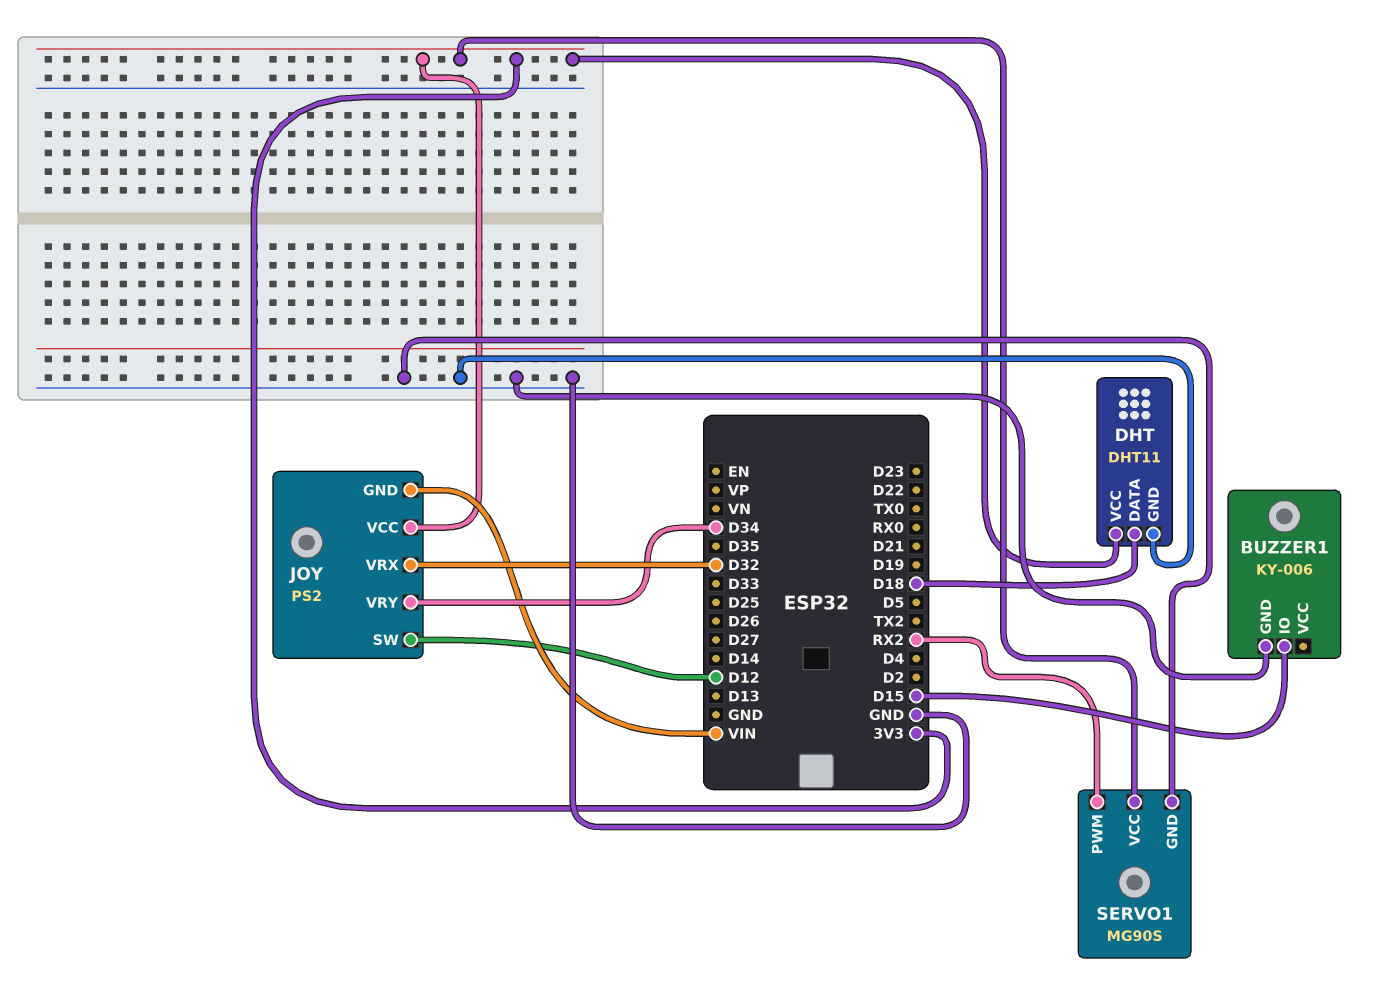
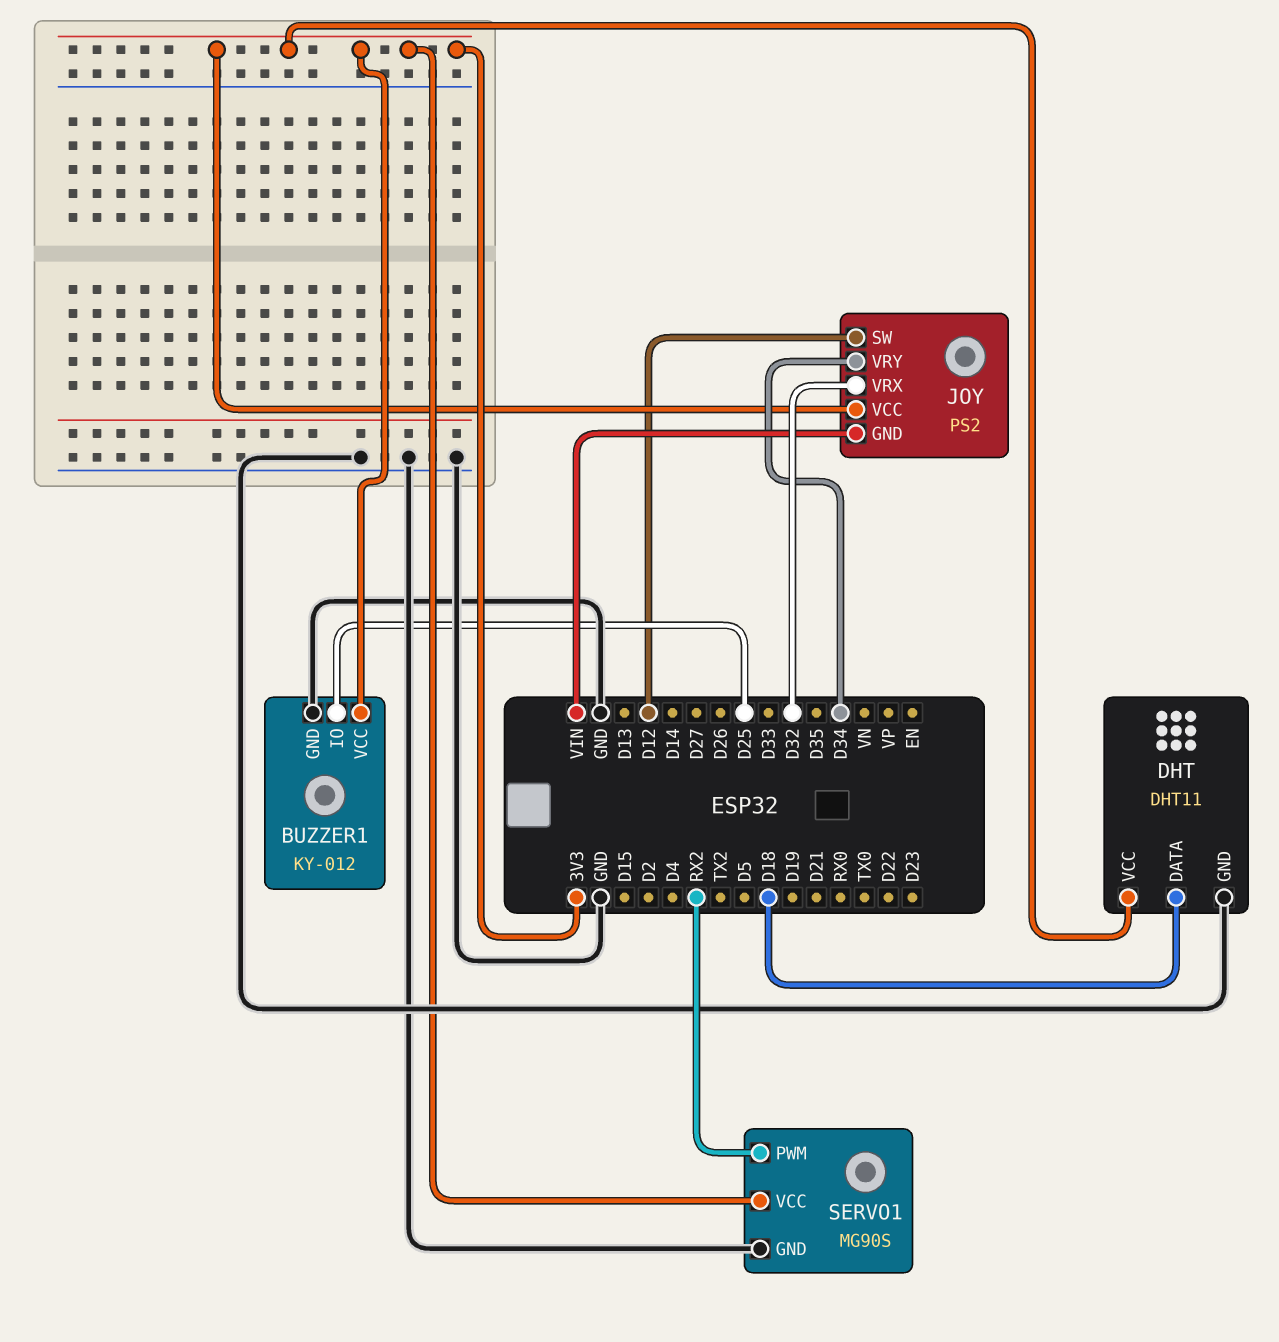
BUZZER1: KY-006 -> KY-012
BUZZER1 pin IO: D15 -> D25
BUZZER1 pin VCC: none -> 3V3

